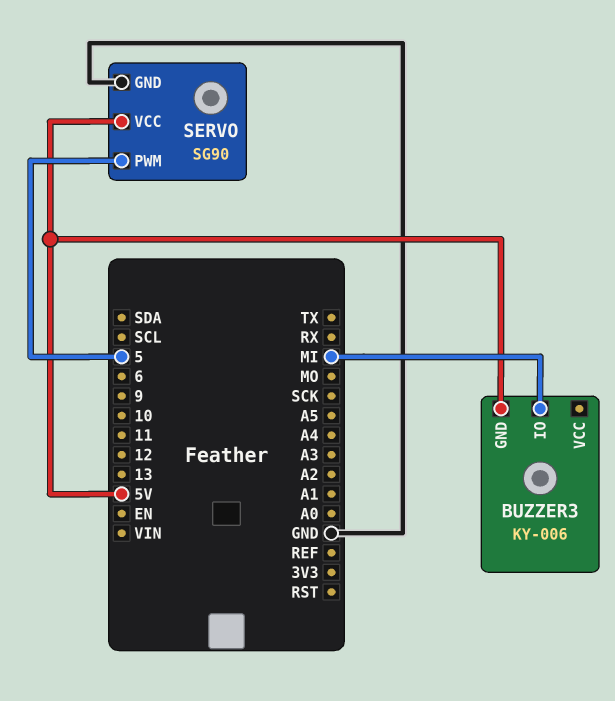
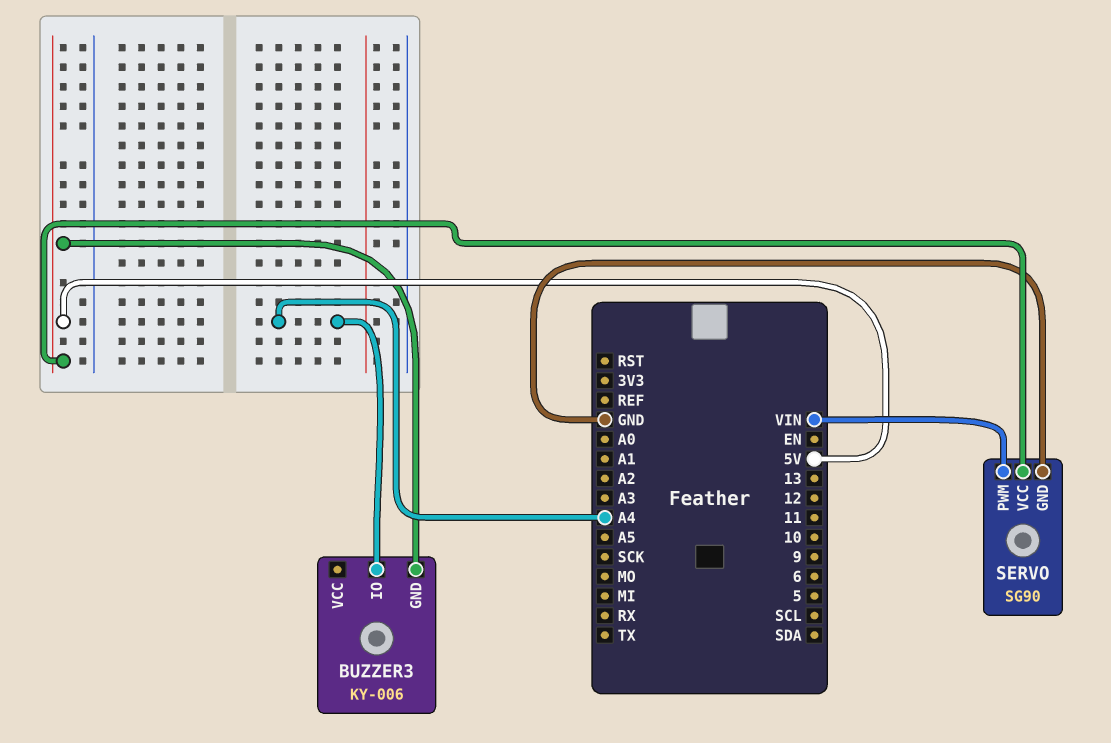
BUZZER3 pin IO: MI -> A4
SERVO pin PWM: 5 -> VIN

